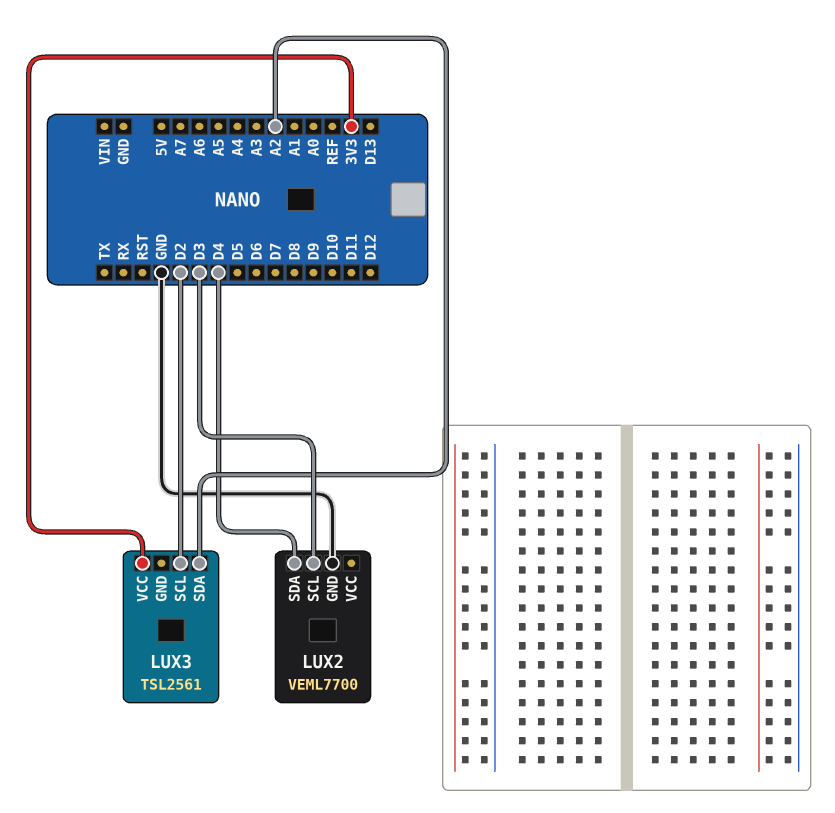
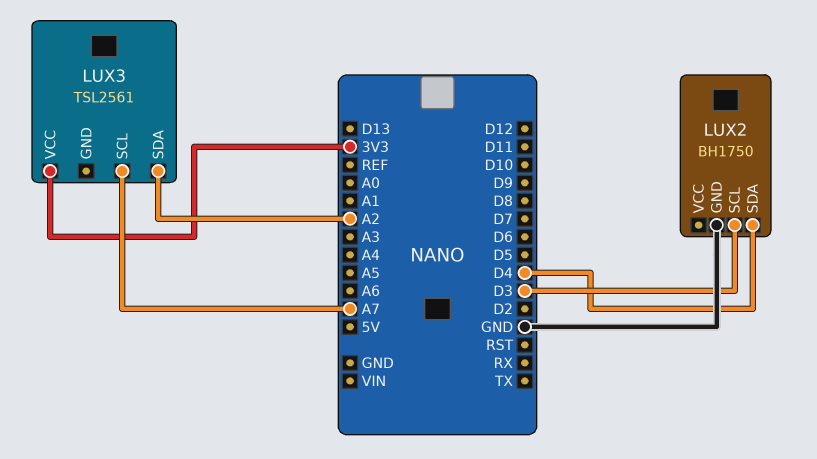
LUX2: VEML7700 -> BH1750
LUX3 pin SCL: D2 -> A7

